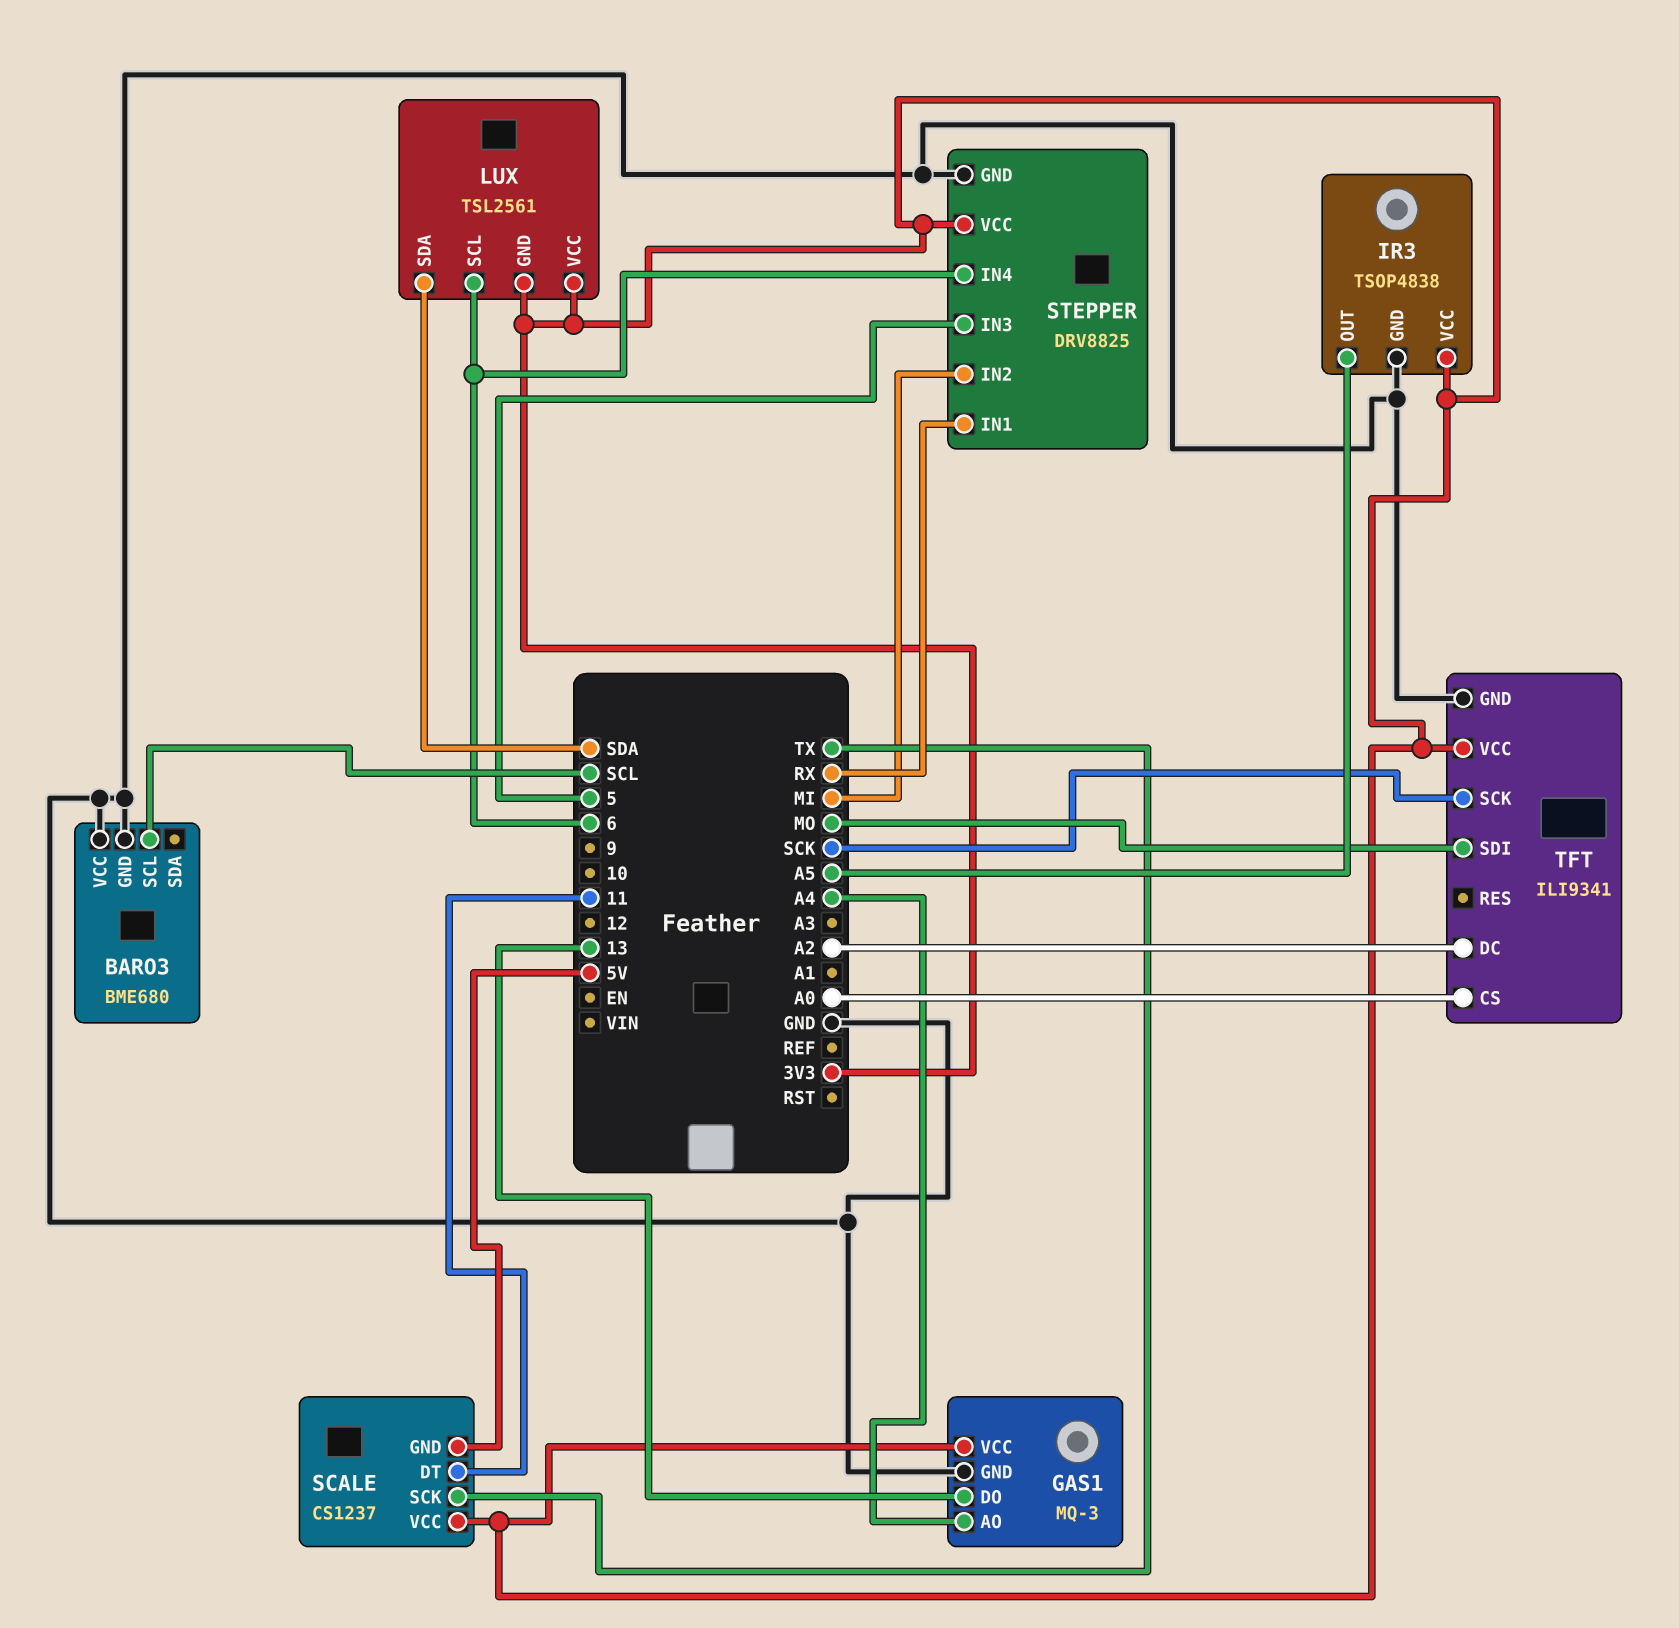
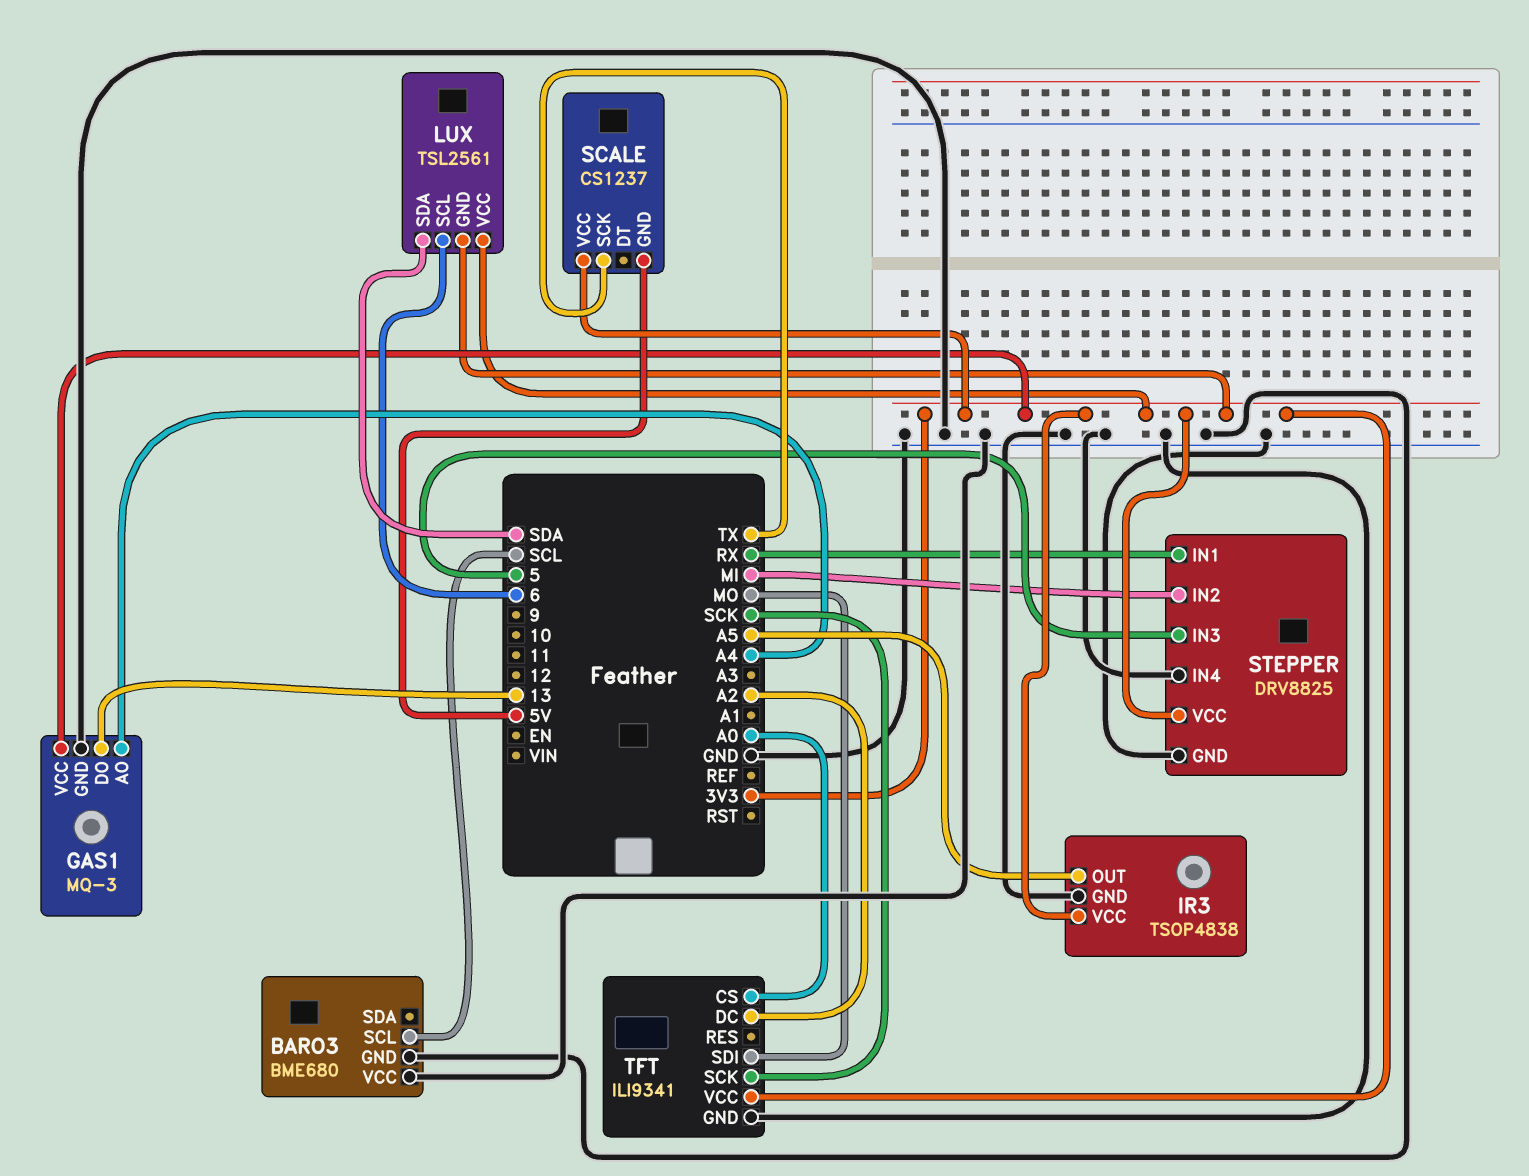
SCALE pin DT: 11 -> none
STEPPER pin IN4: 6 -> GND

